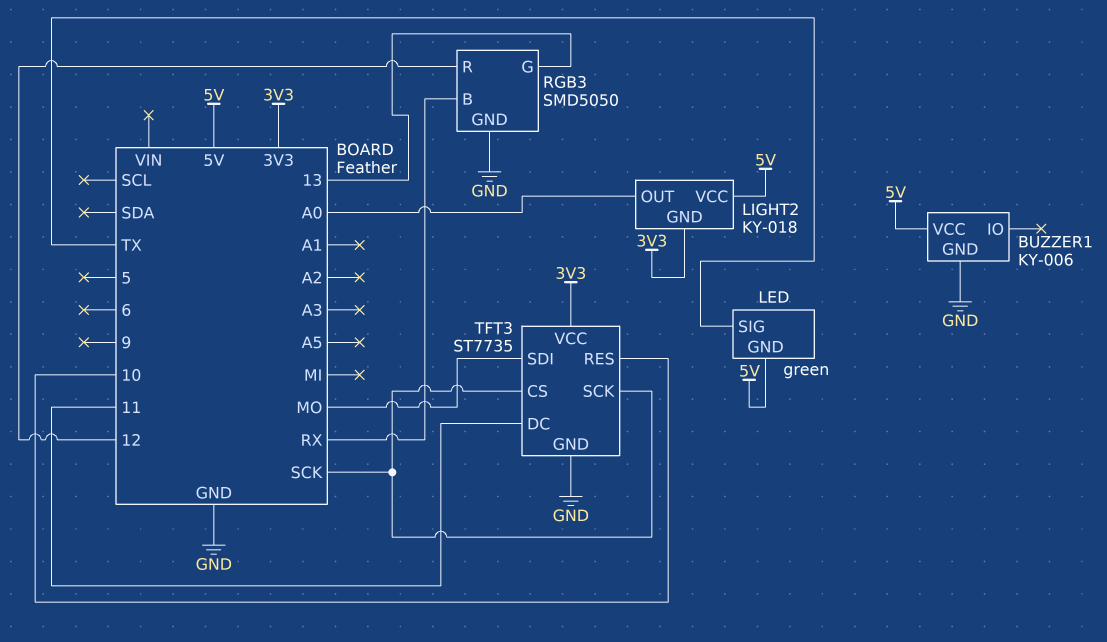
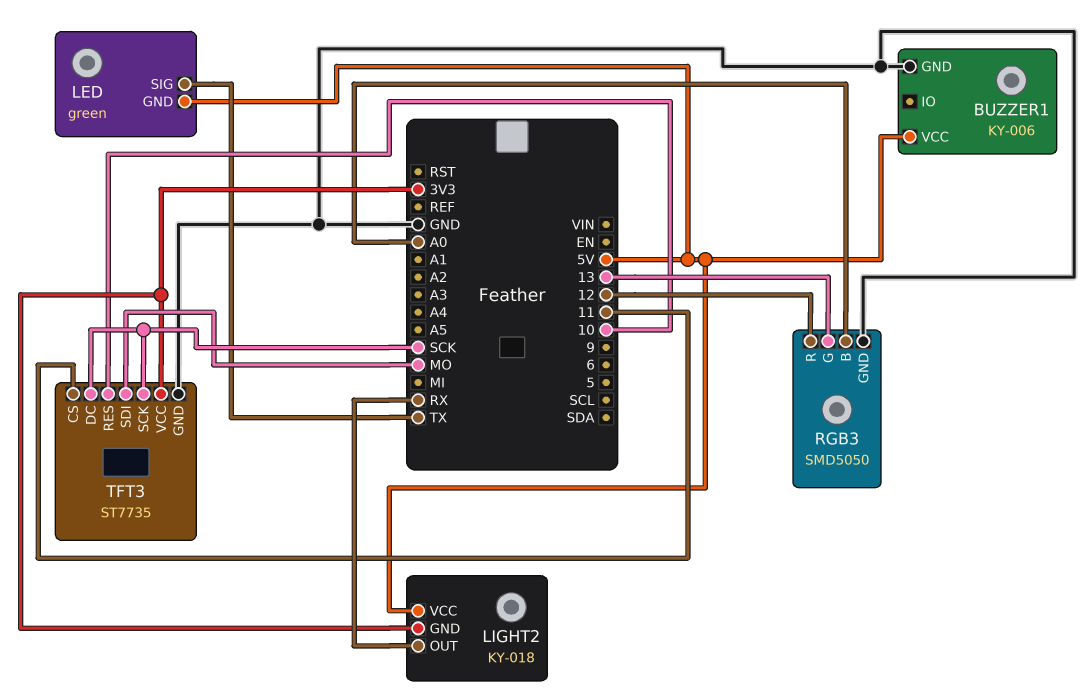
LIGHT2 pin OUT: A0 -> RX
RGB3 pin B: RX -> A0
TFT3 pin CS: SCK -> 11
TFT3 pin DC: 11 -> SCK

